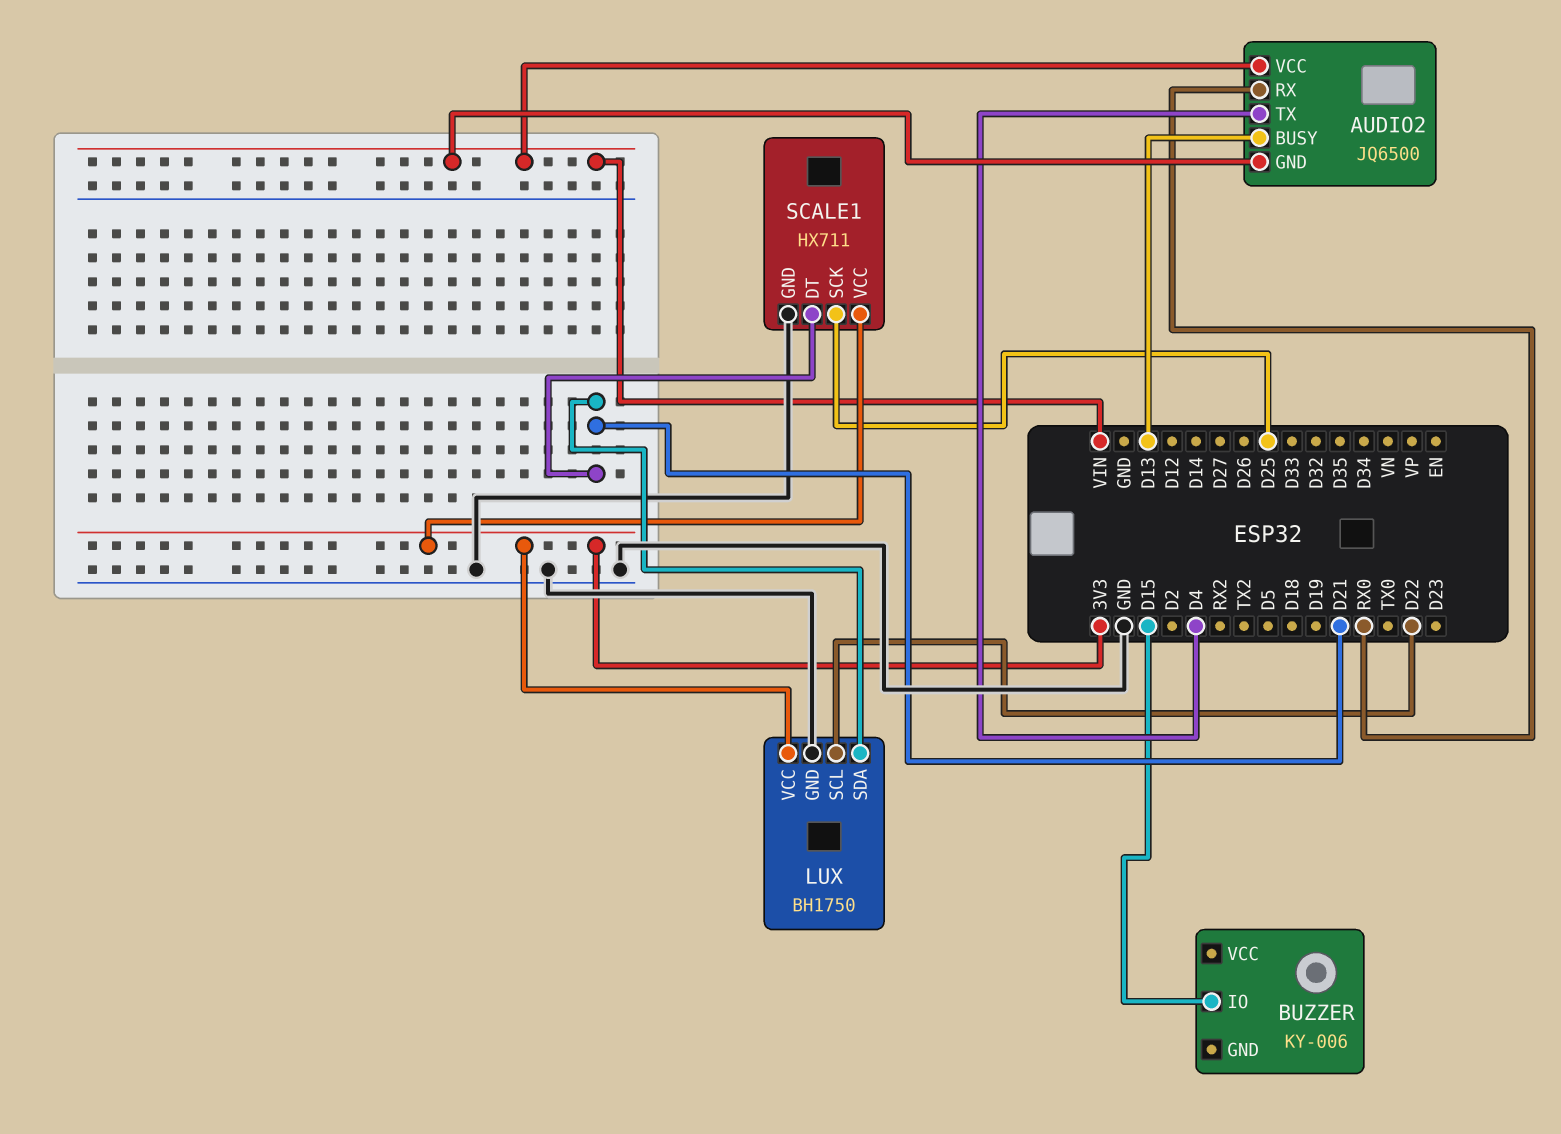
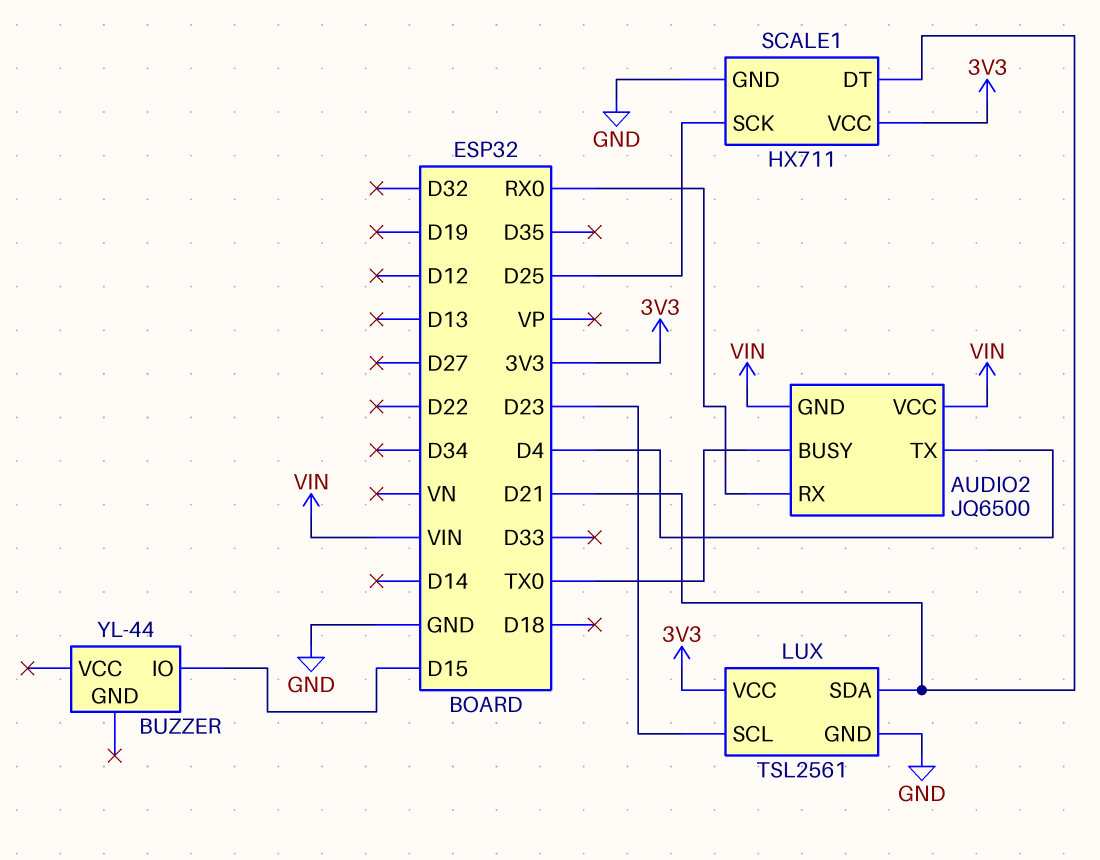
AUDIO2 pin BUSY: D13 -> TX0
BUZZER: KY-006 -> YL-44
LUX: BH1750 -> TSL2561
LUX pin SCL: D22 -> D23

